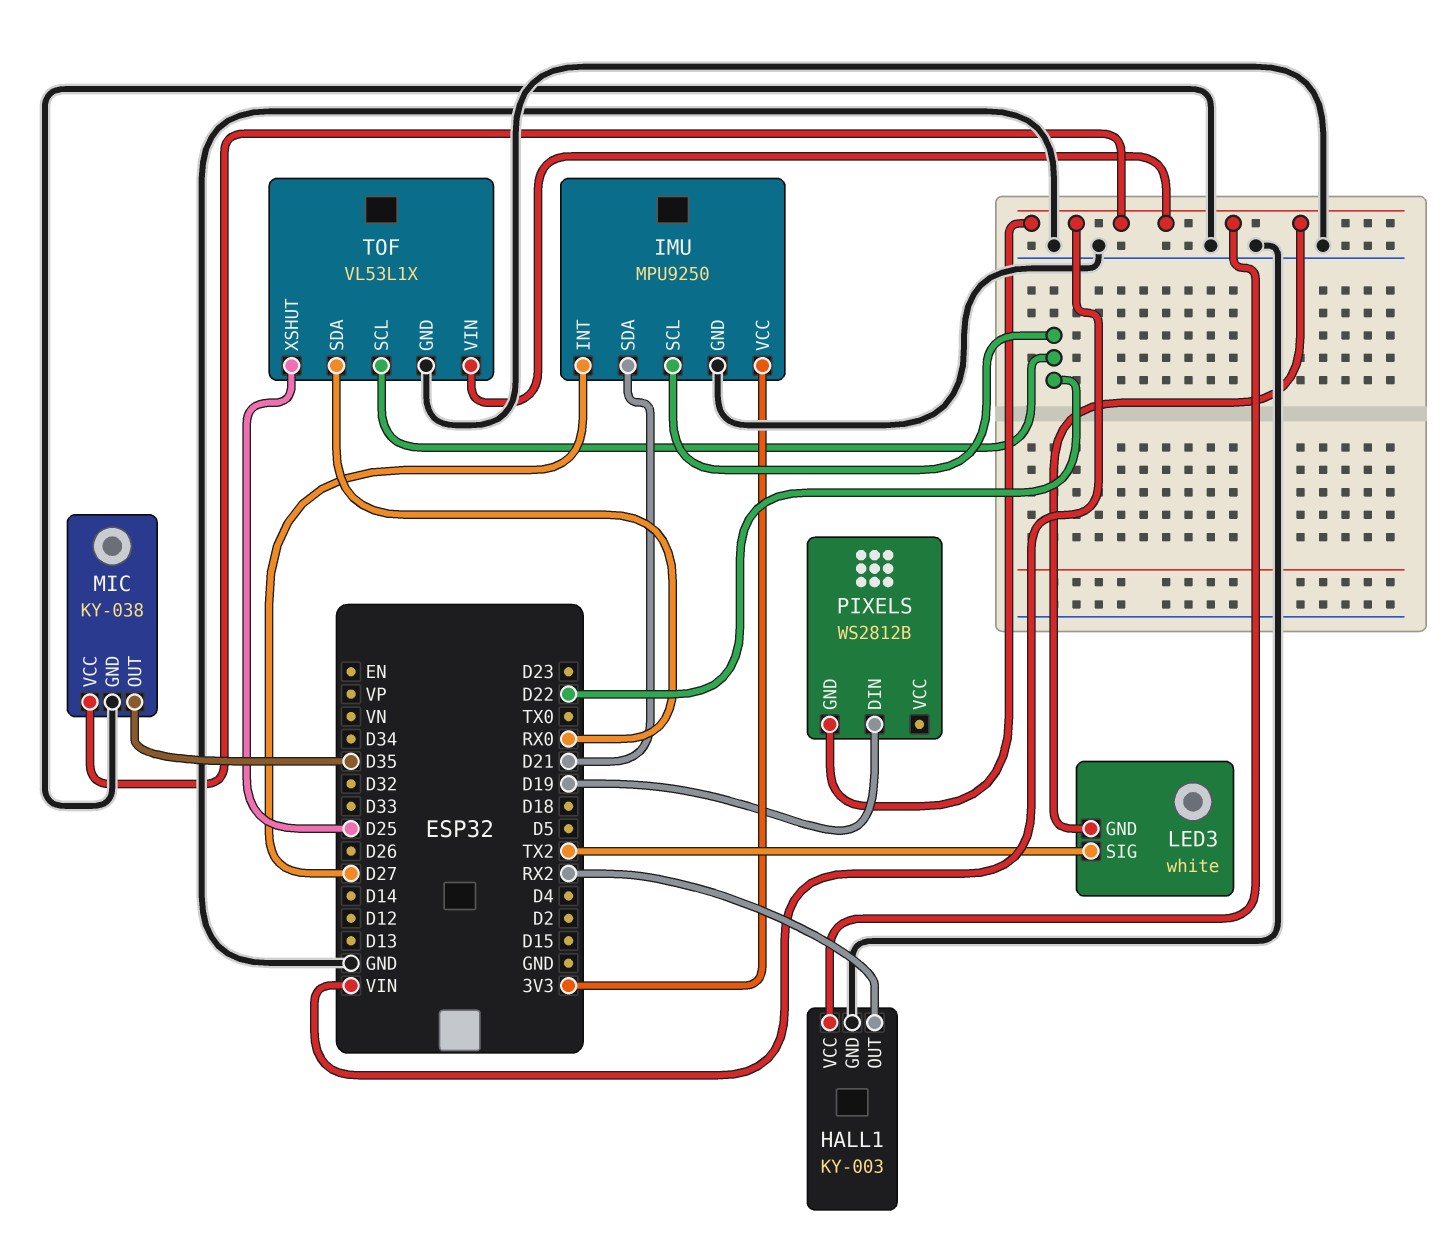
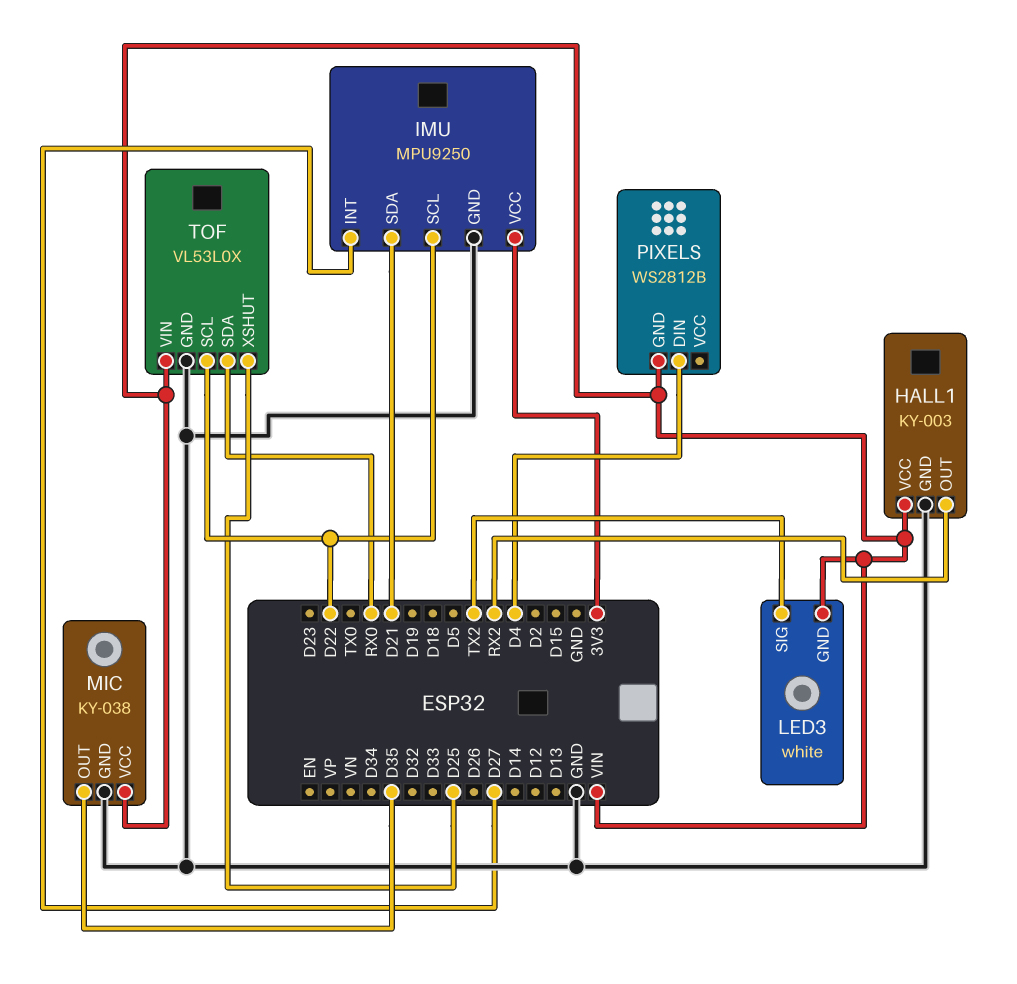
PIXELS pin DIN: D19 -> D4
TOF: VL53L1X -> VL53L0X

